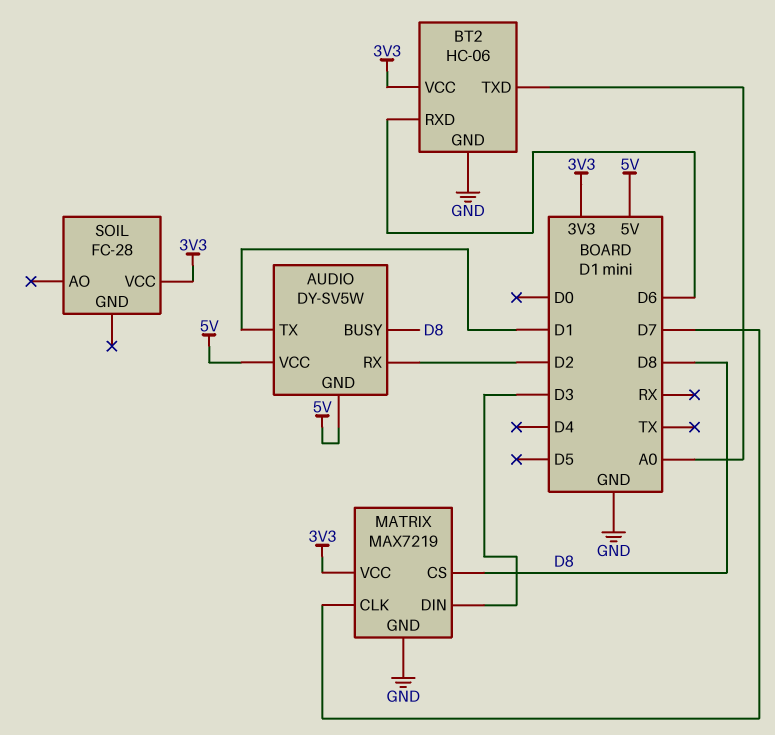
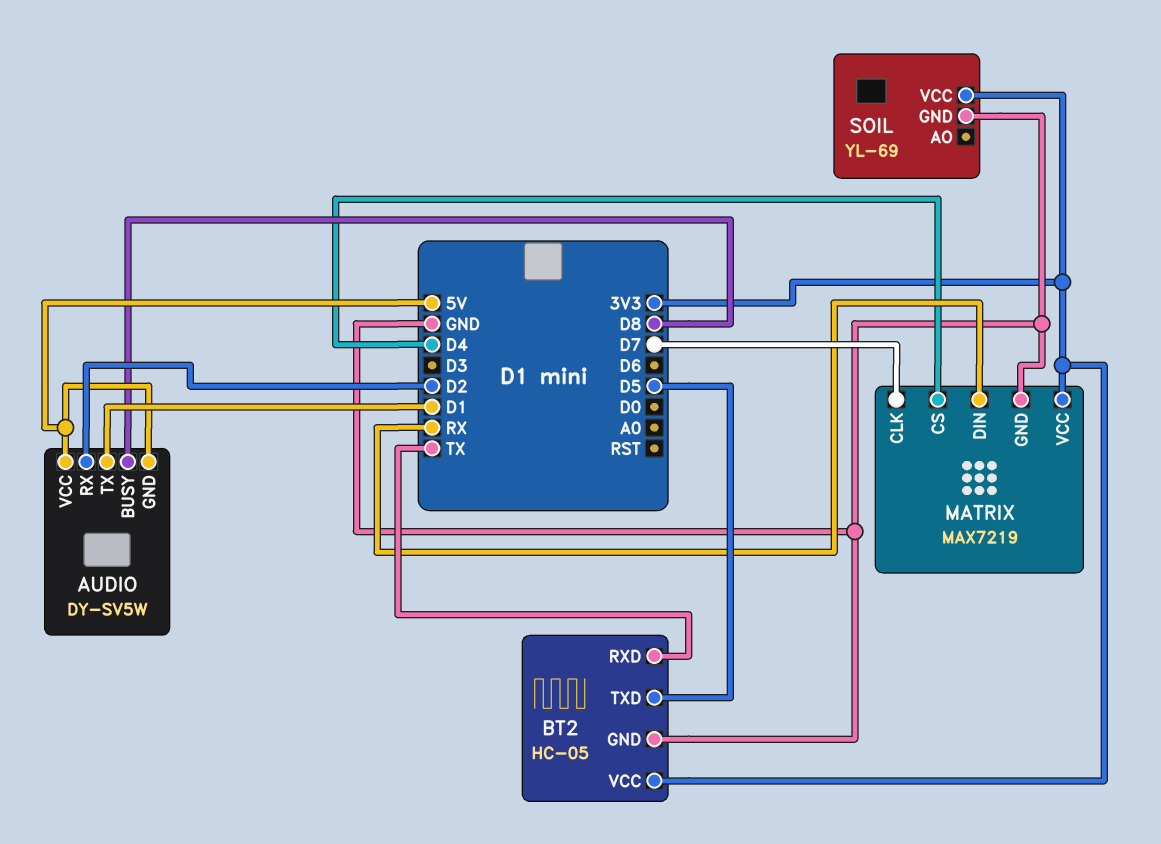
BT2: HC-06 -> HC-05
BT2 pin RXD: D6 -> TX
BT2 pin TXD: A0 -> D5
MATRIX pin CS: D8 -> D4
MATRIX pin DIN: D3 -> RX
SOIL: FC-28 -> YL-69
SOIL pin GND: none -> GND

